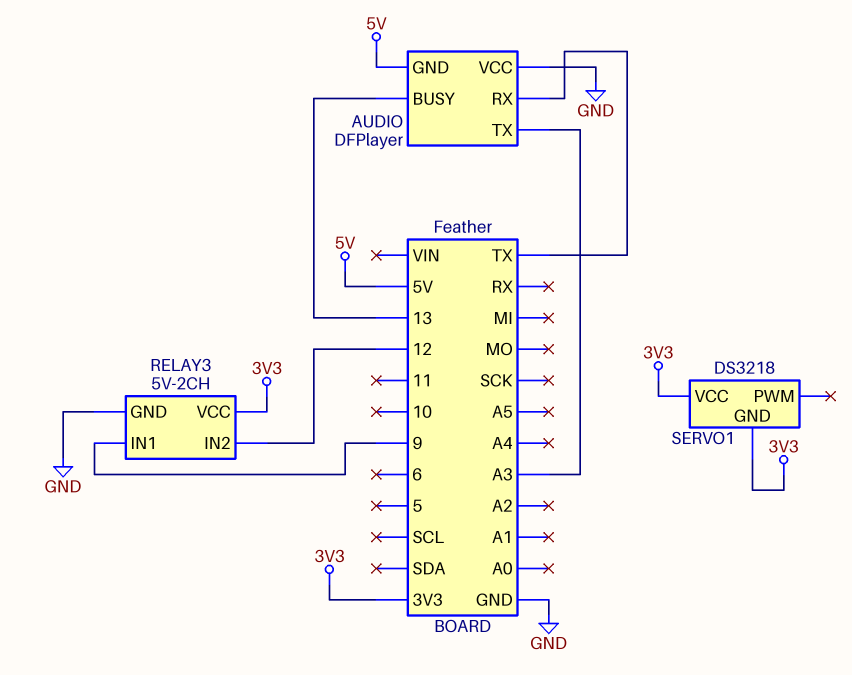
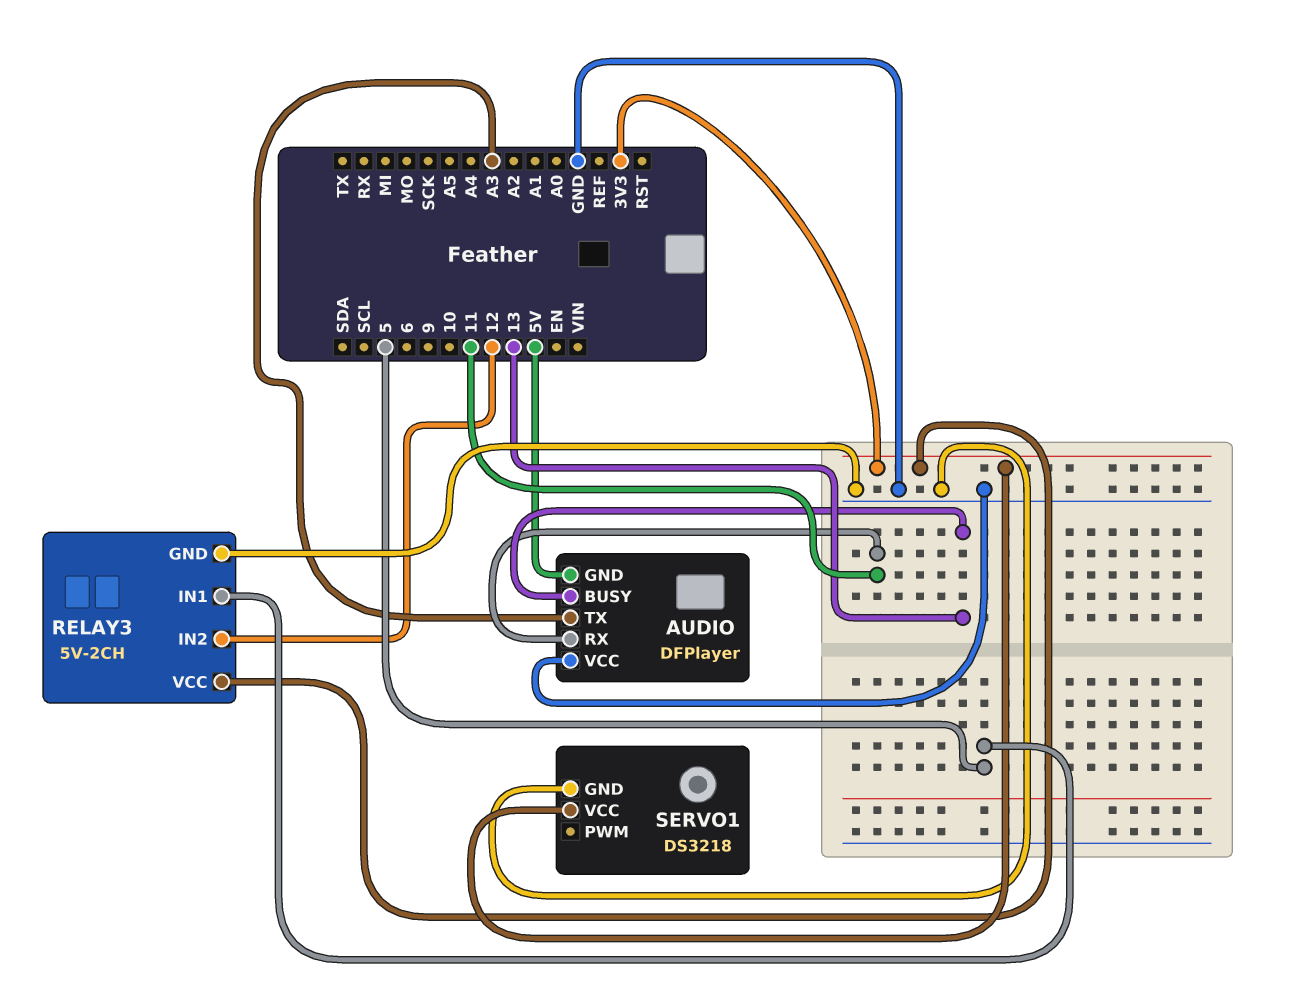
AUDIO pin RX: TX -> 11
RELAY3 pin IN1: 9 -> 5
SERVO1 pin GND: 3V3 -> GND

